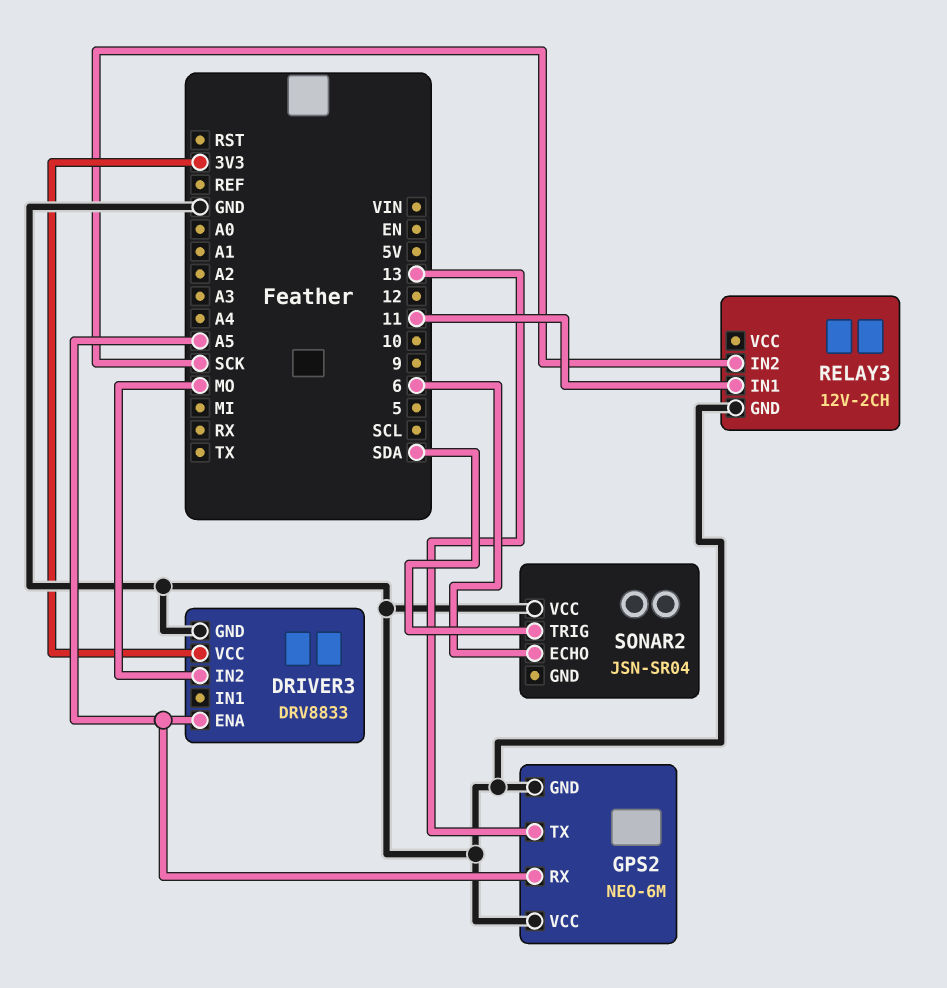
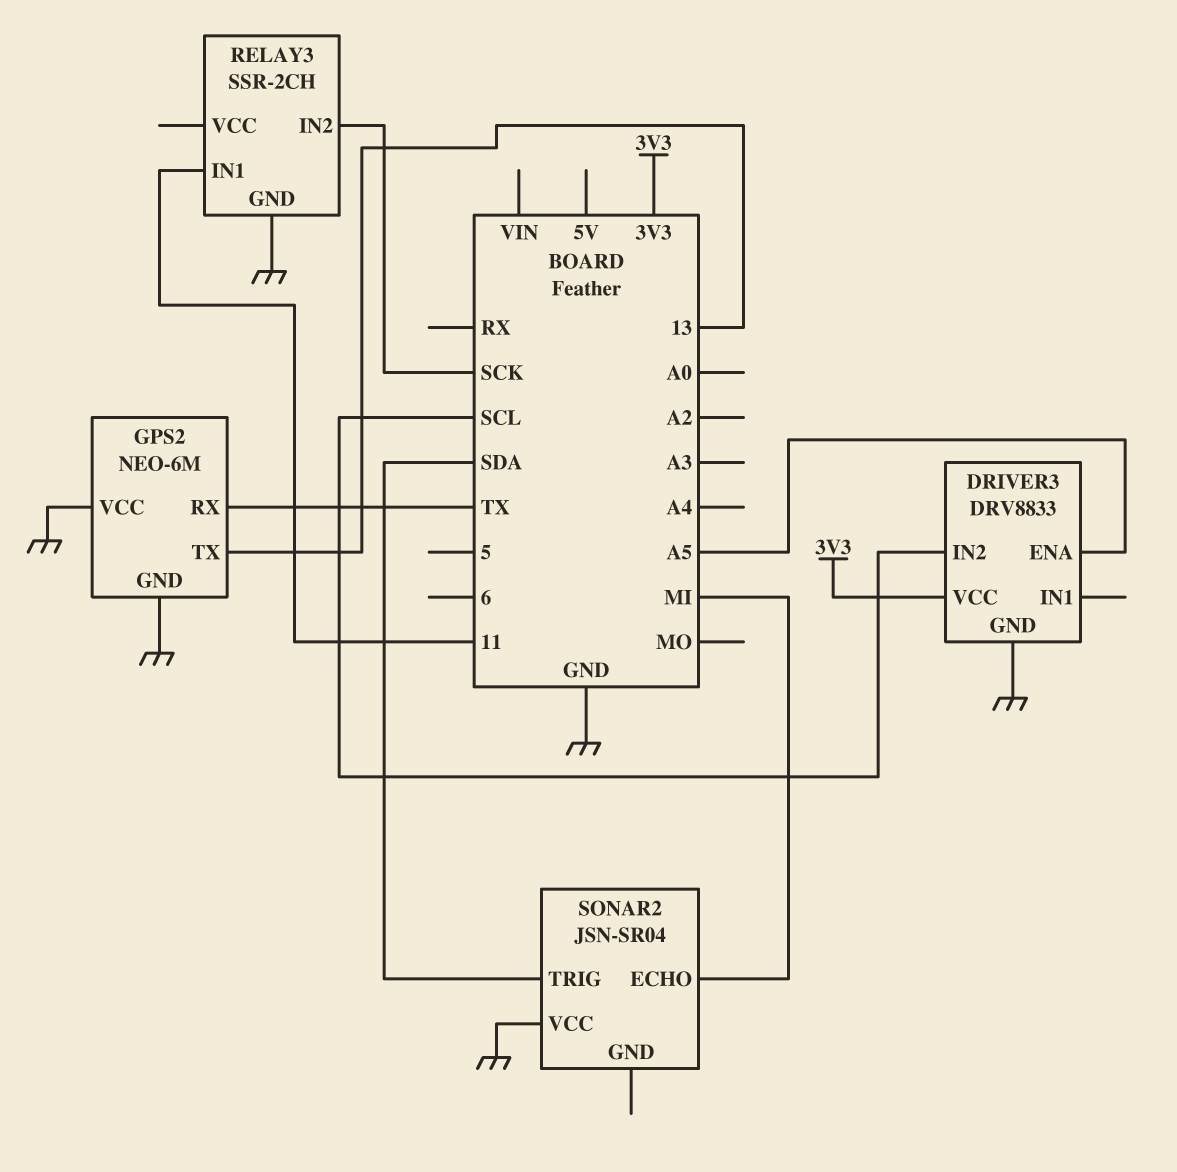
DRIVER3 pin IN2: MO -> SCL
GPS2 pin RX: A5 -> TX
RELAY3: 12V-2CH -> SSR-2CH
SONAR2 pin ECHO: 6 -> MI

